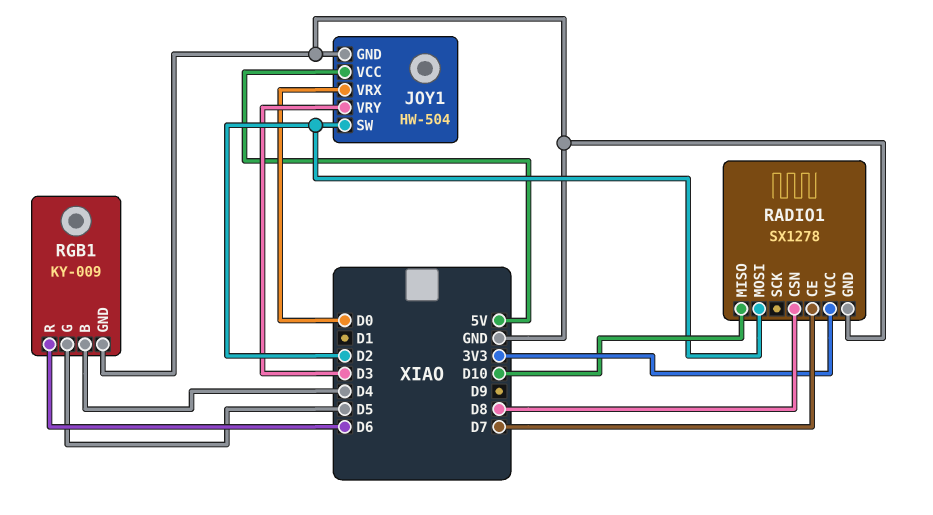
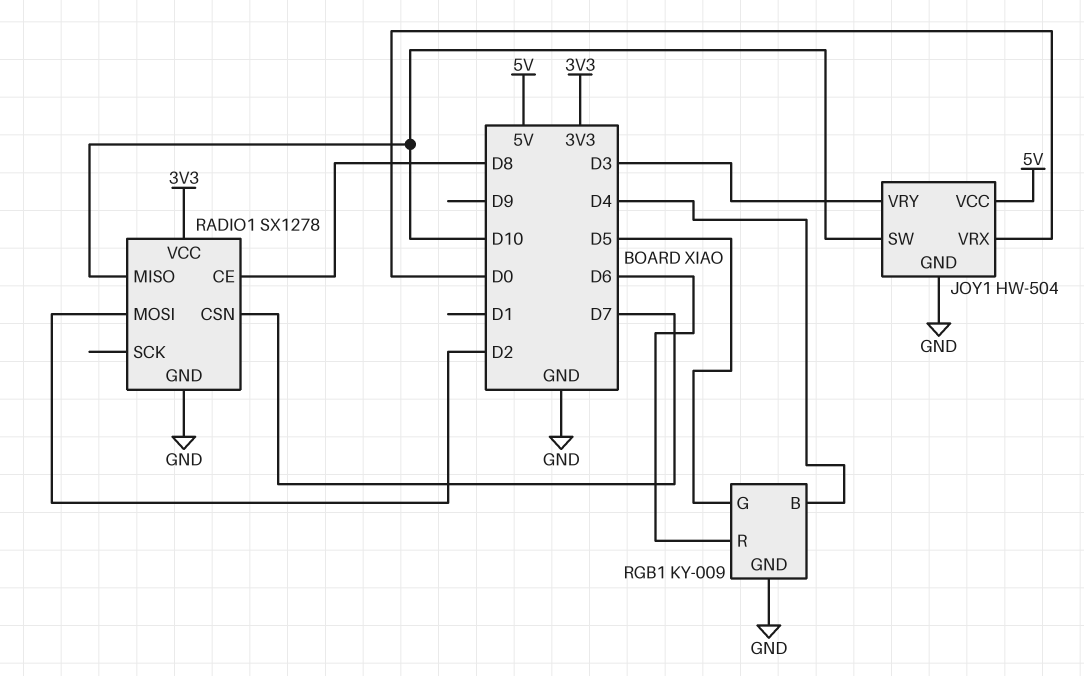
JOY1 pin SW: D2 -> D10
RADIO1 pin CE: D7 -> D8
RADIO1 pin CSN: D8 -> D7

